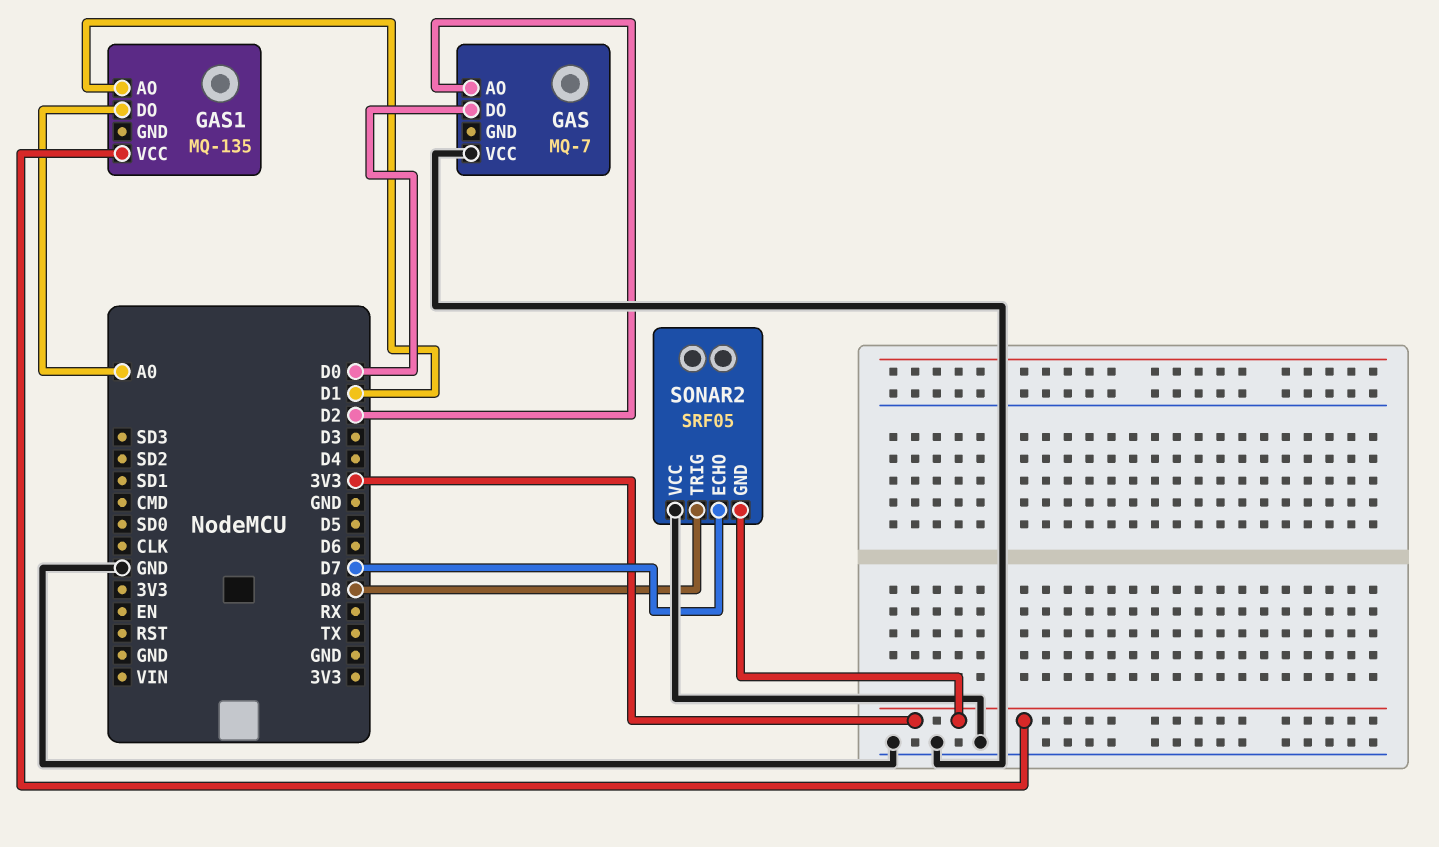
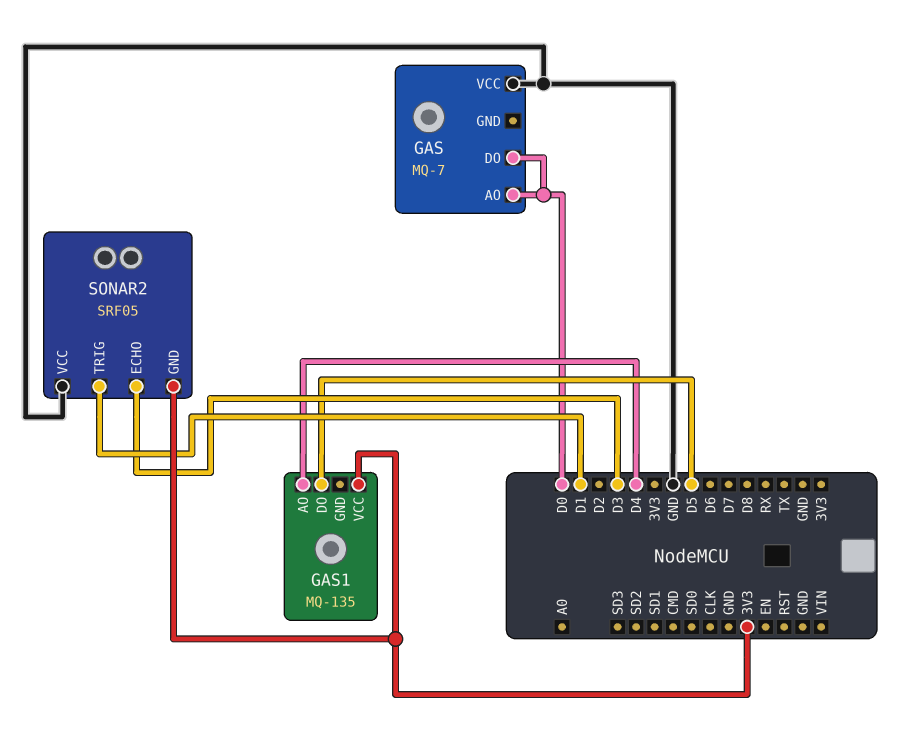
GAS pin AO: D2 -> D0
GAS1 pin AO: D1 -> D4
GAS1 pin DO: A0 -> D5
SONAR2 pin ECHO: D7 -> D3
SONAR2 pin TRIG: D8 -> D1

